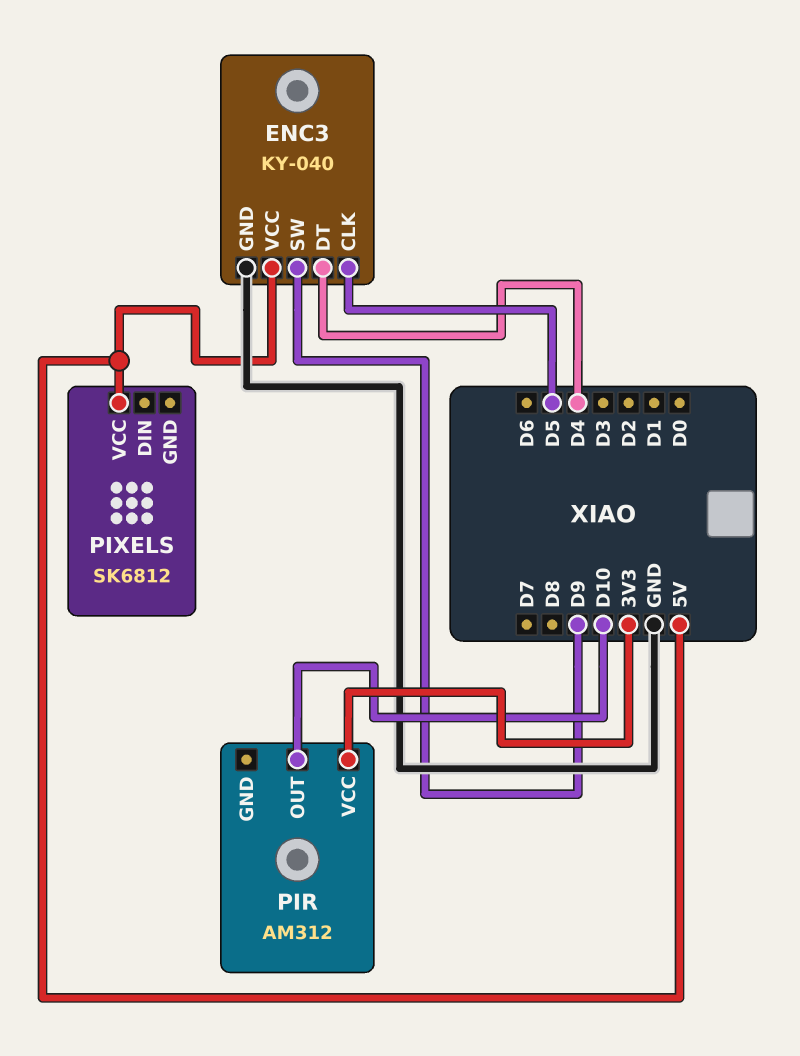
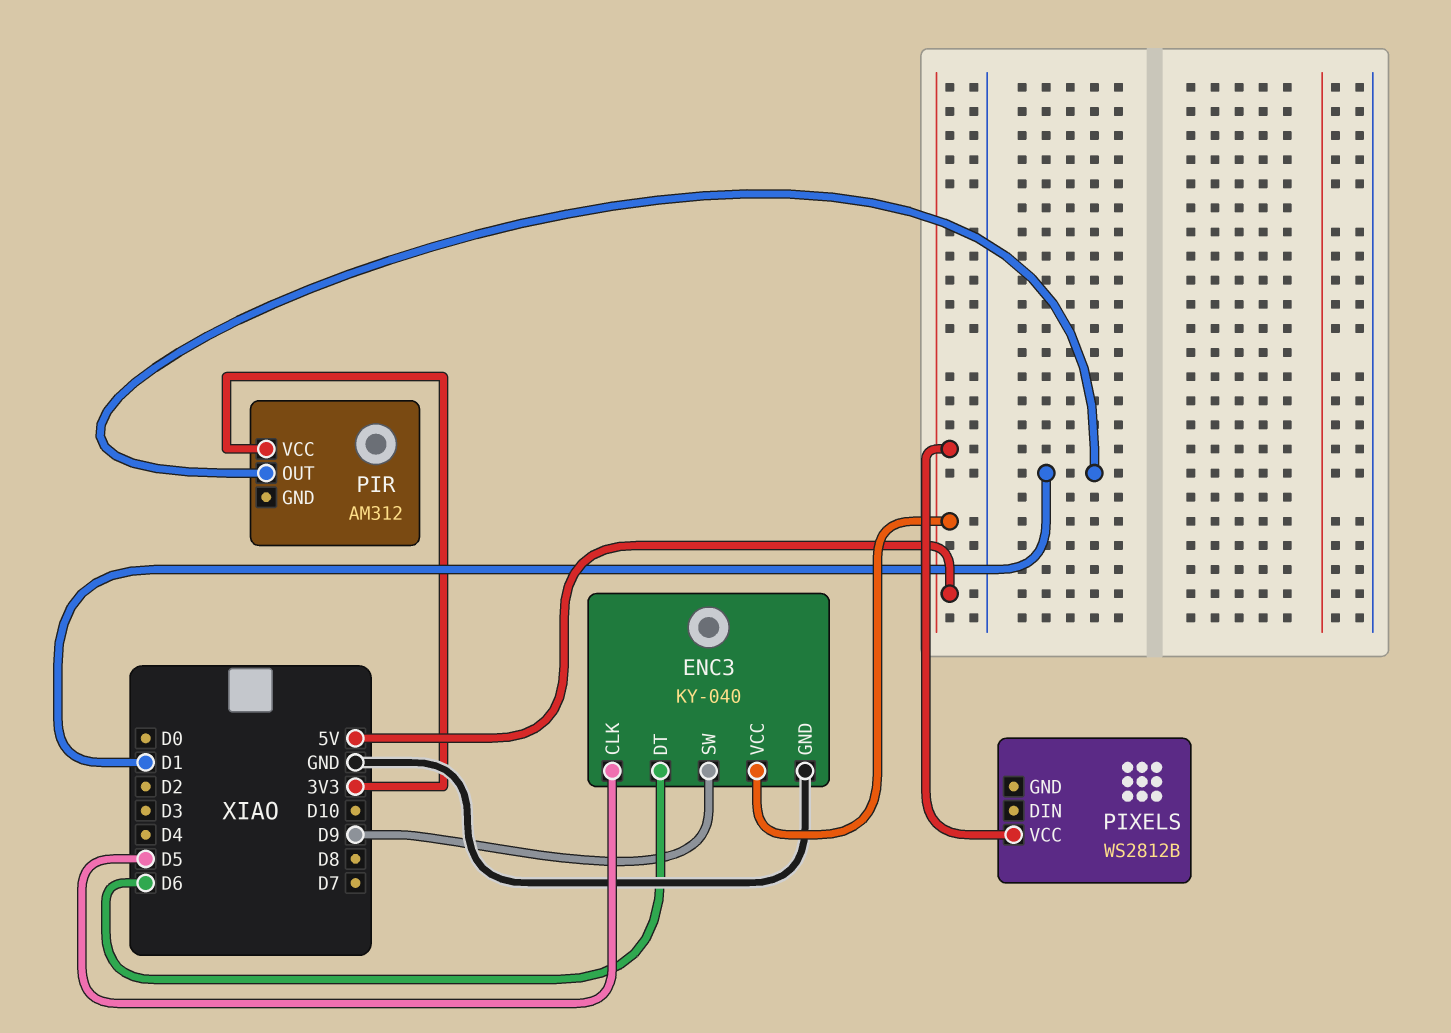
ENC3 pin DT: D4 -> D6
PIR pin OUT: D10 -> D1
PIXELS: SK6812 -> WS2812B

